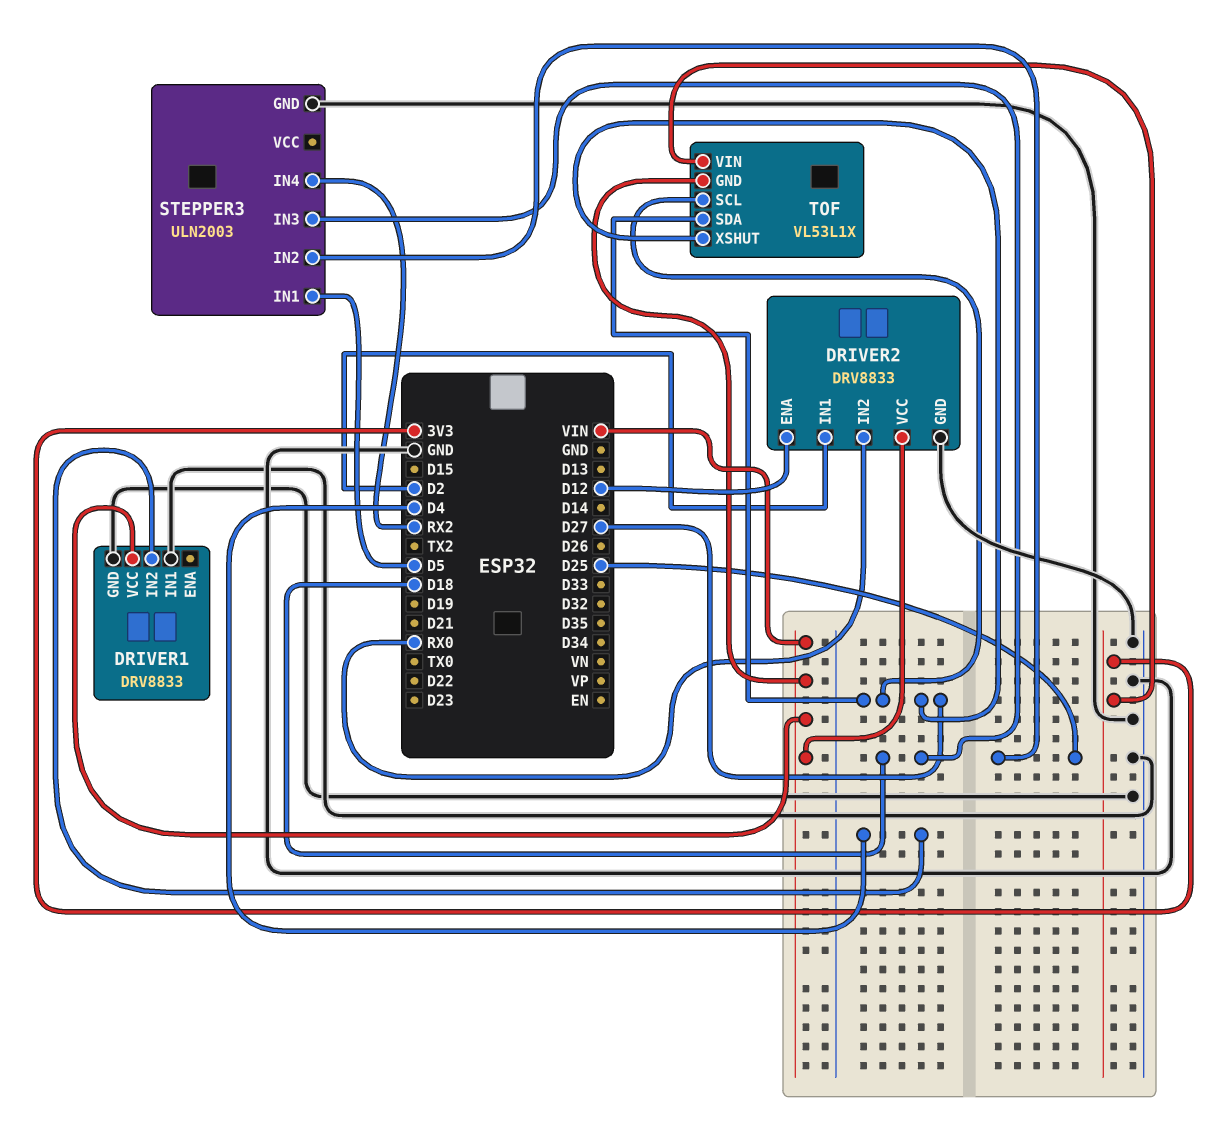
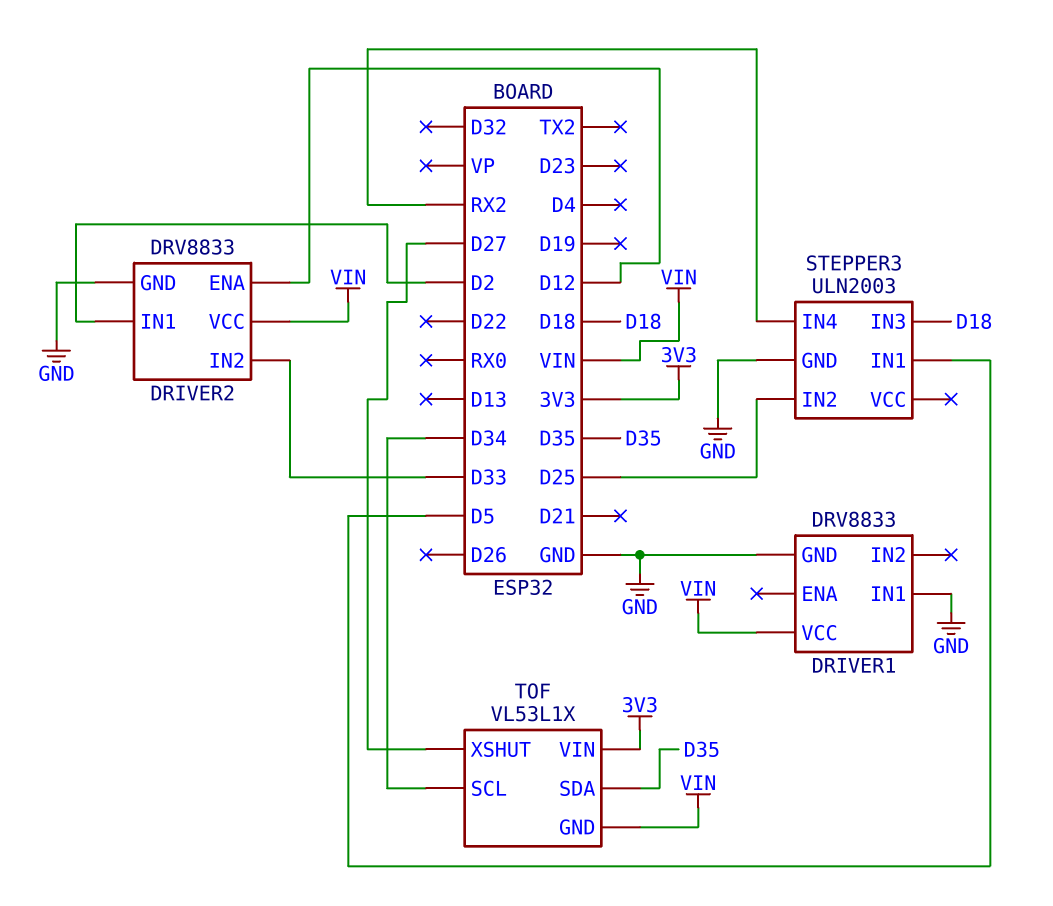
DRIVER1 pin IN2: D4 -> none
DRIVER2 pin IN2: RX0 -> D33
TOF pin SCL: D27 -> D34
TOF pin SDA: D27 -> D35

